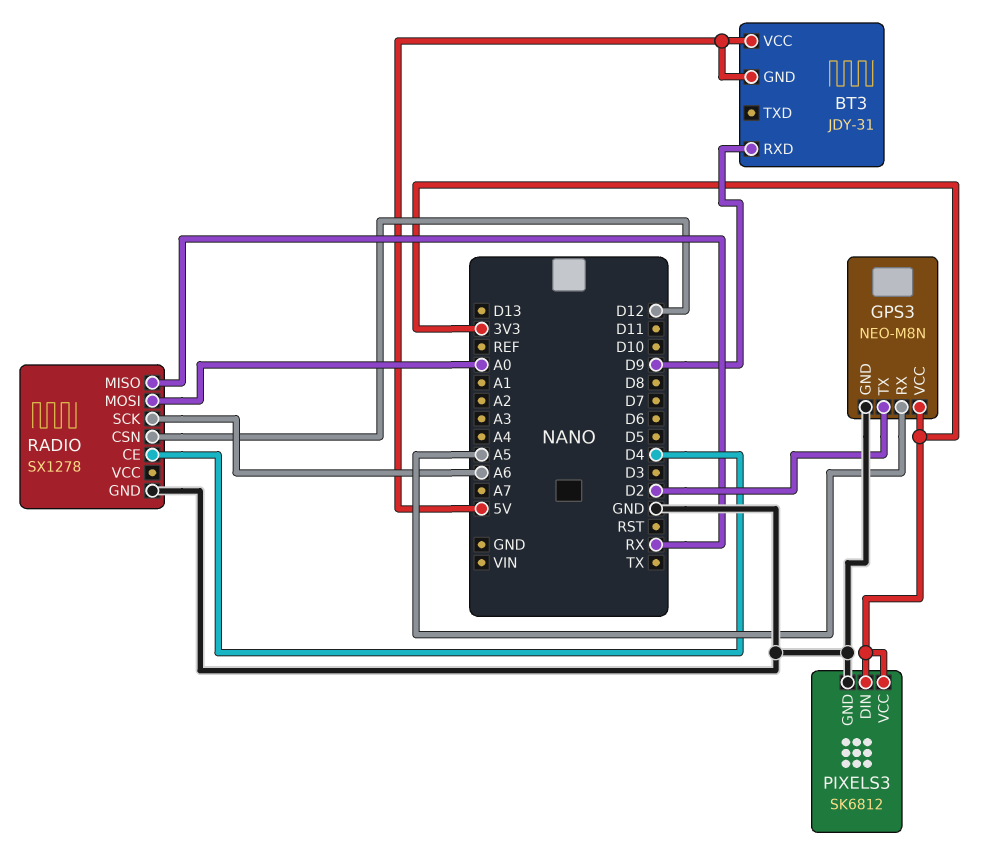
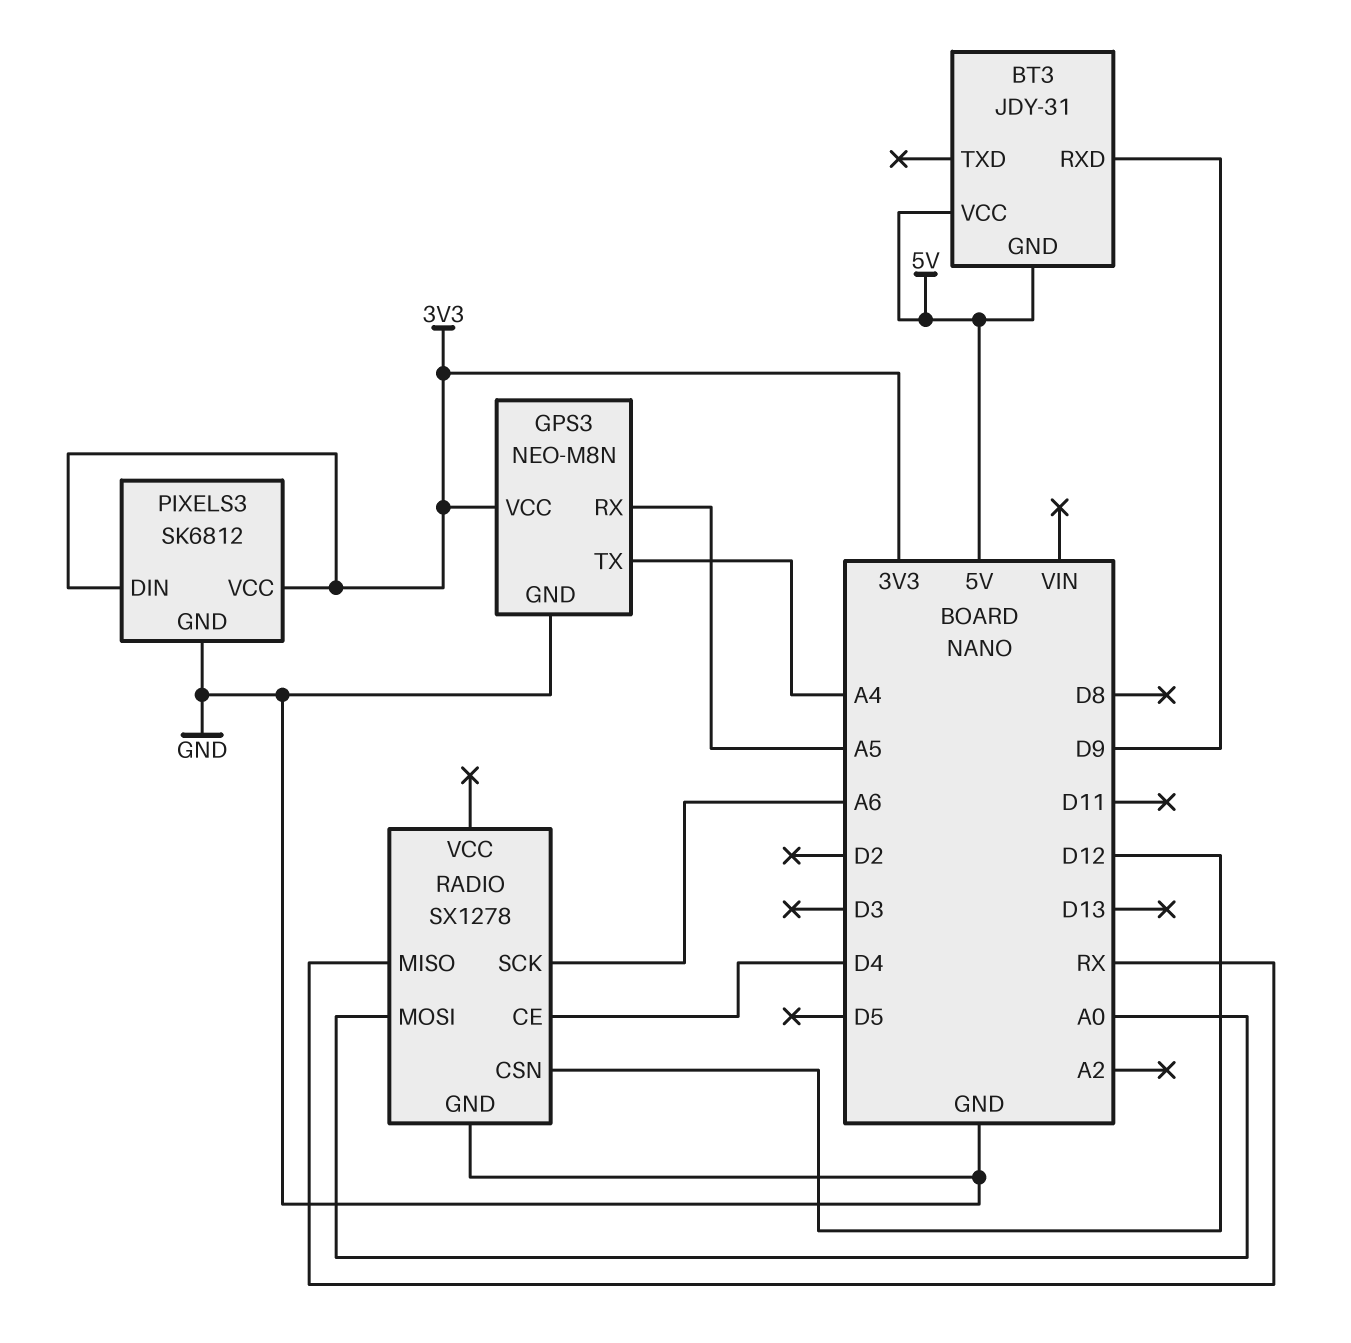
GPS3 pin TX: D2 -> A4

